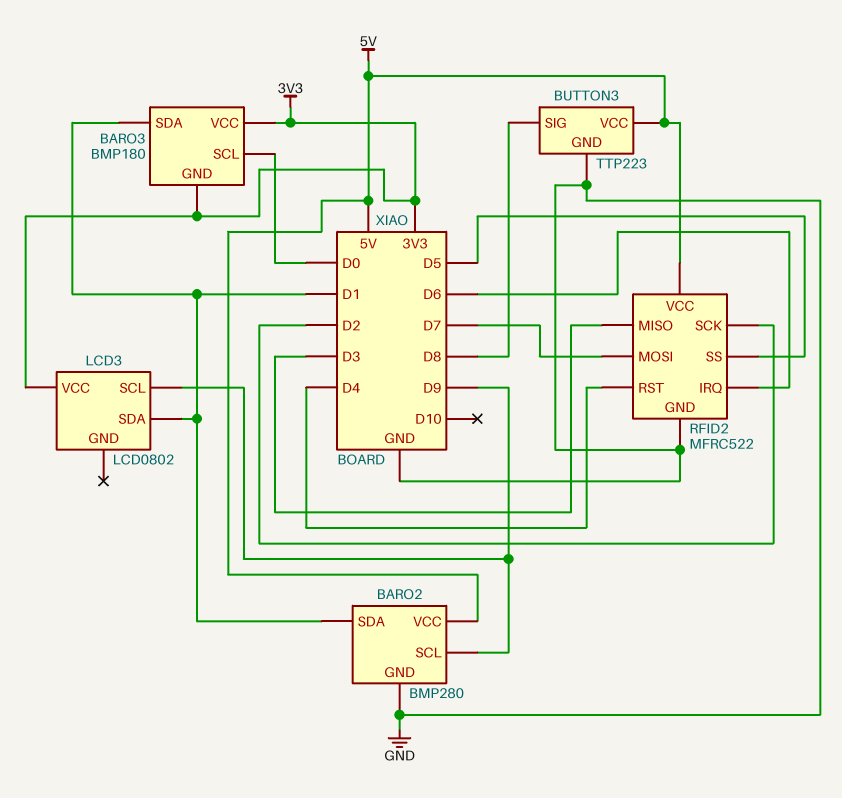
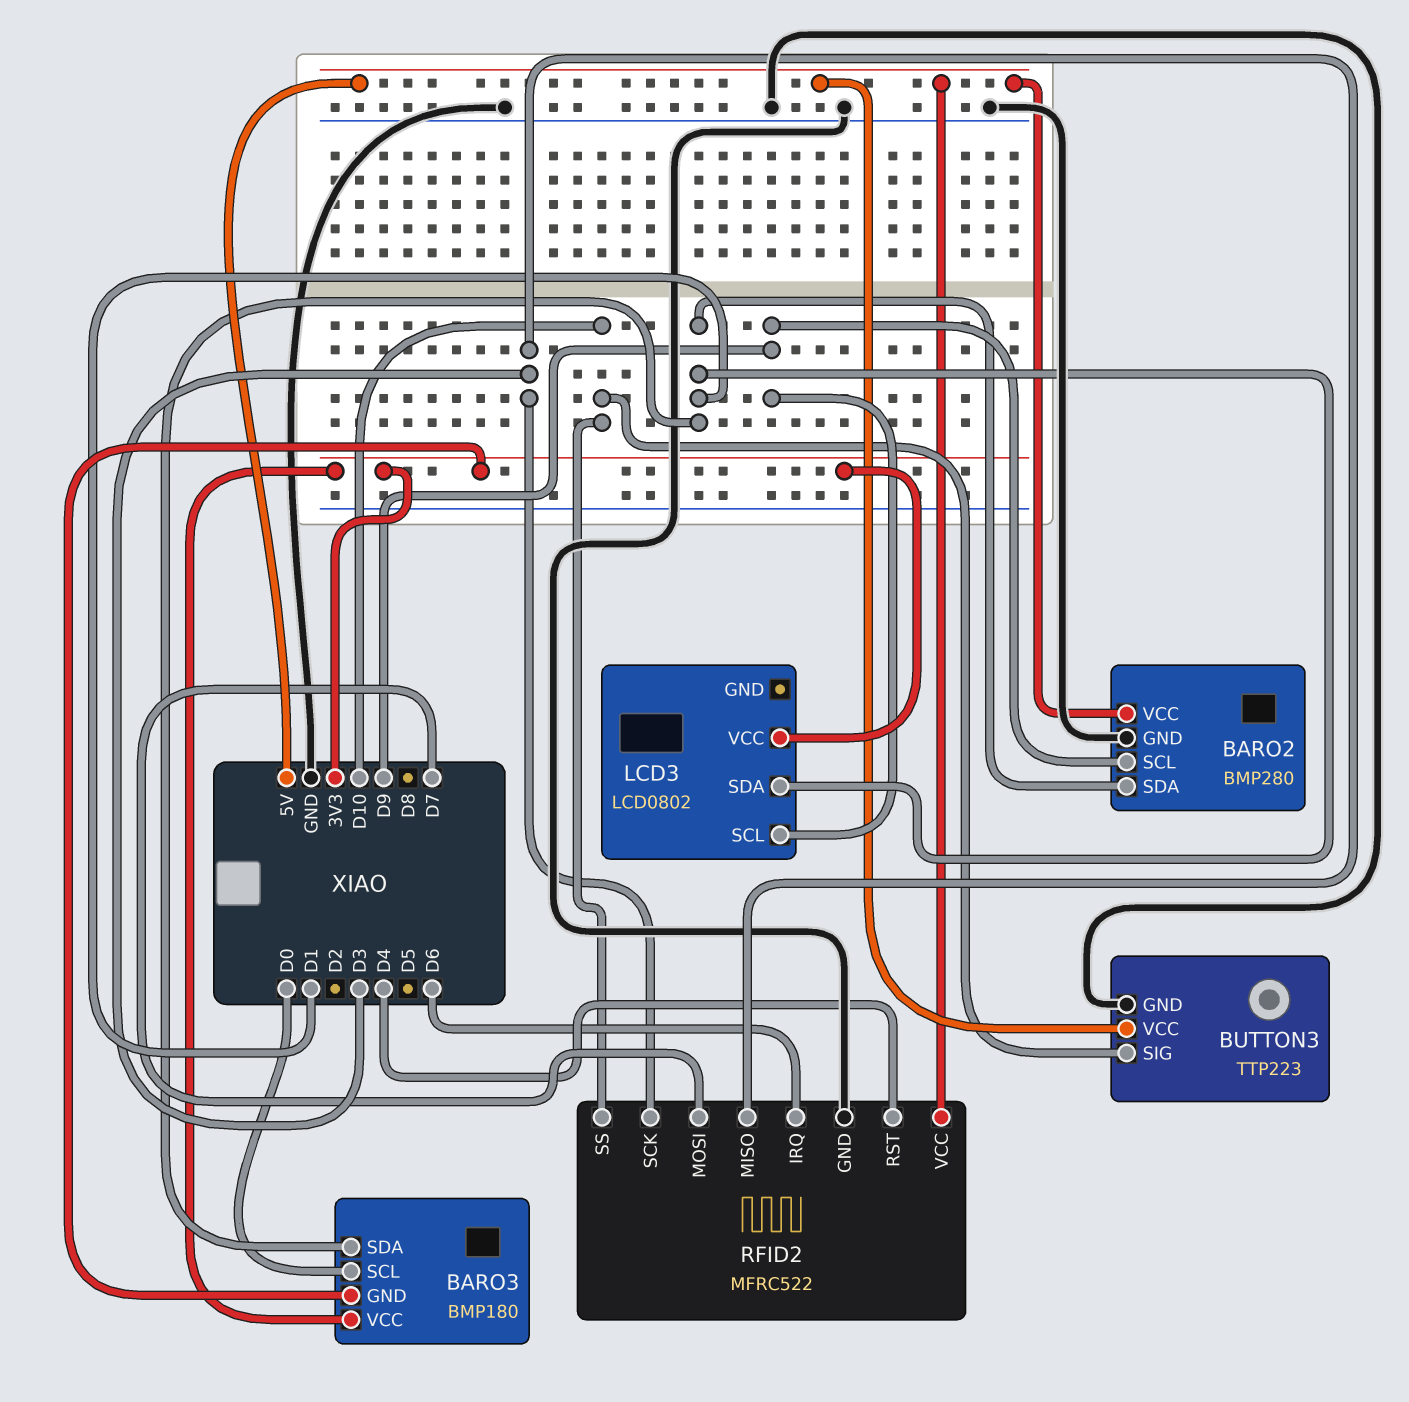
BUTTON3 pin SIG: D8 -> D10
RFID2 pin SCK: D2 -> D3
RFID2 pin SS: D5 -> D10

